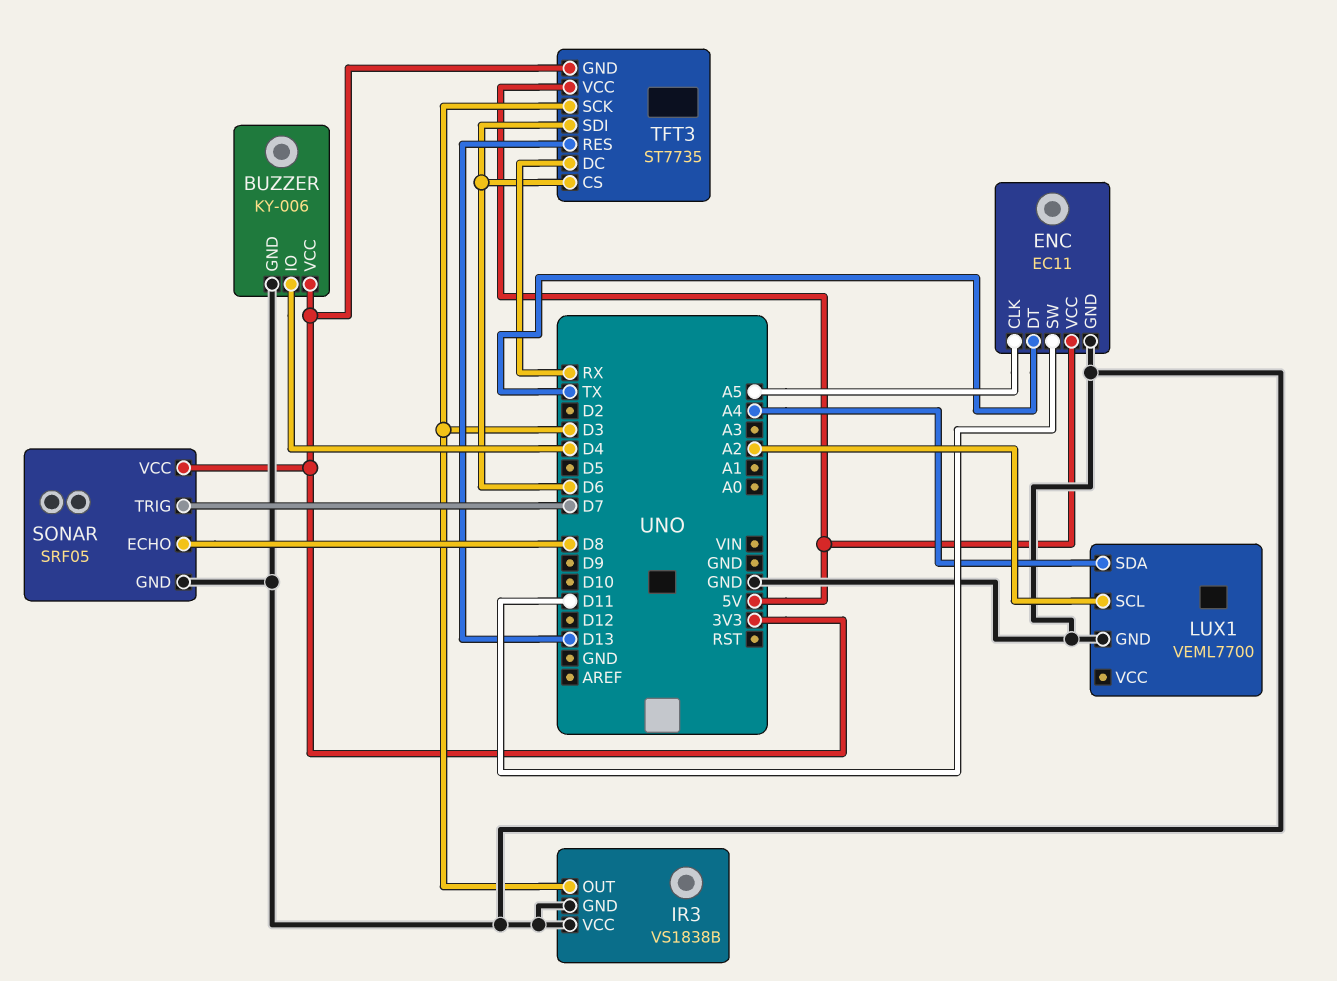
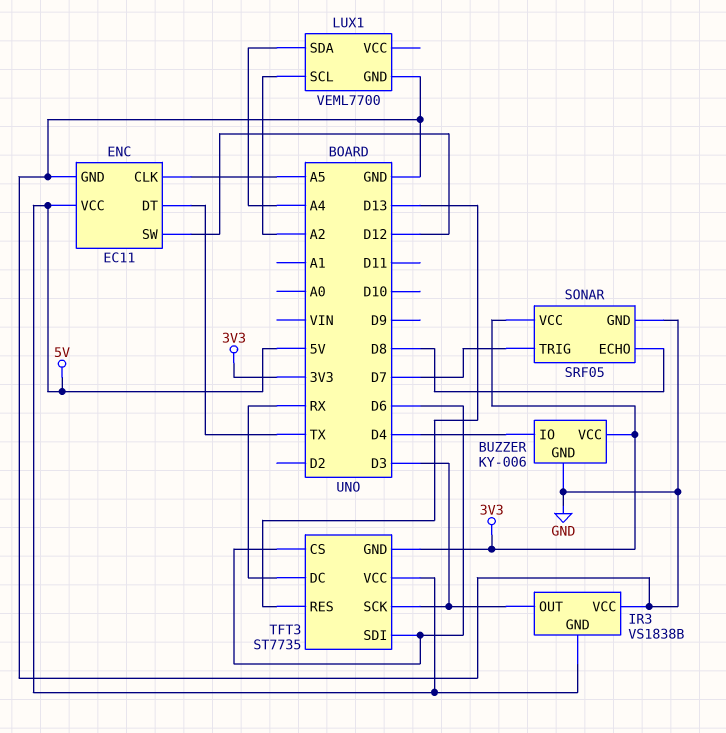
ENC pin SW: D11 -> D12
IR3 pin GND: GND -> 5V

